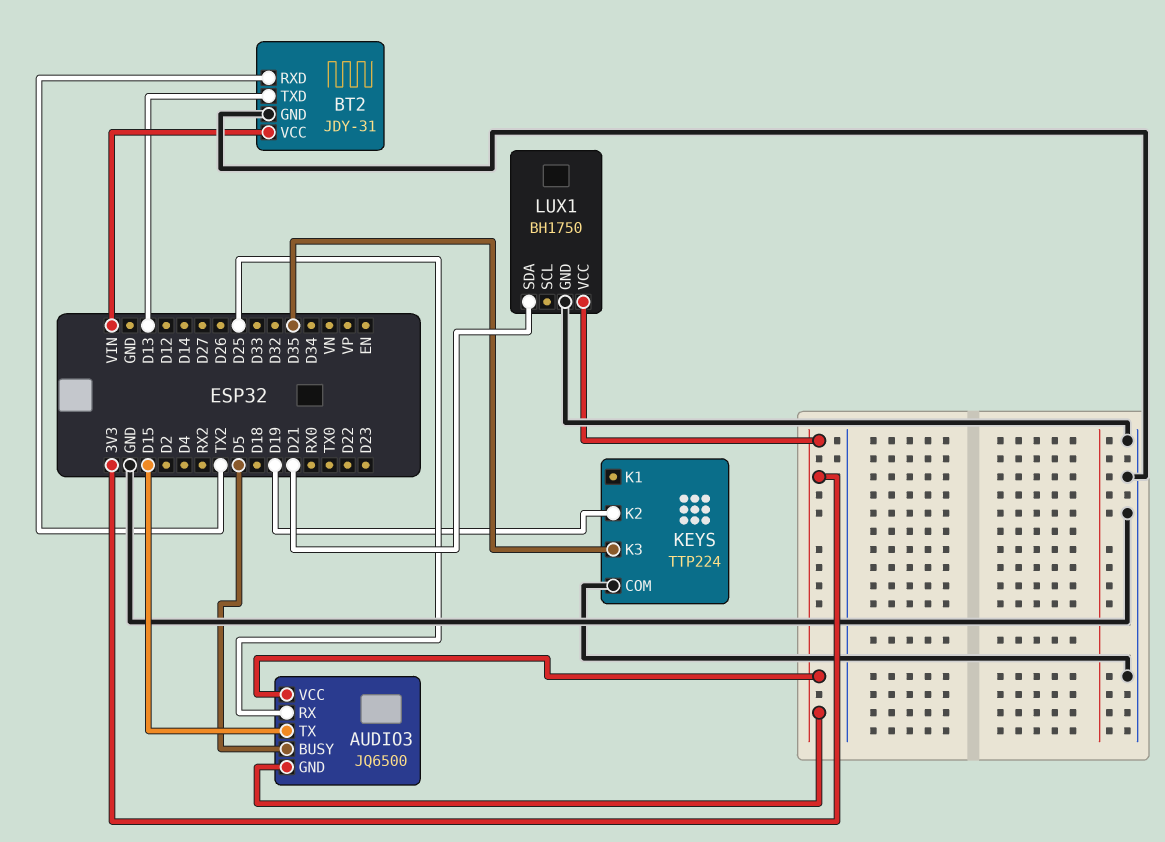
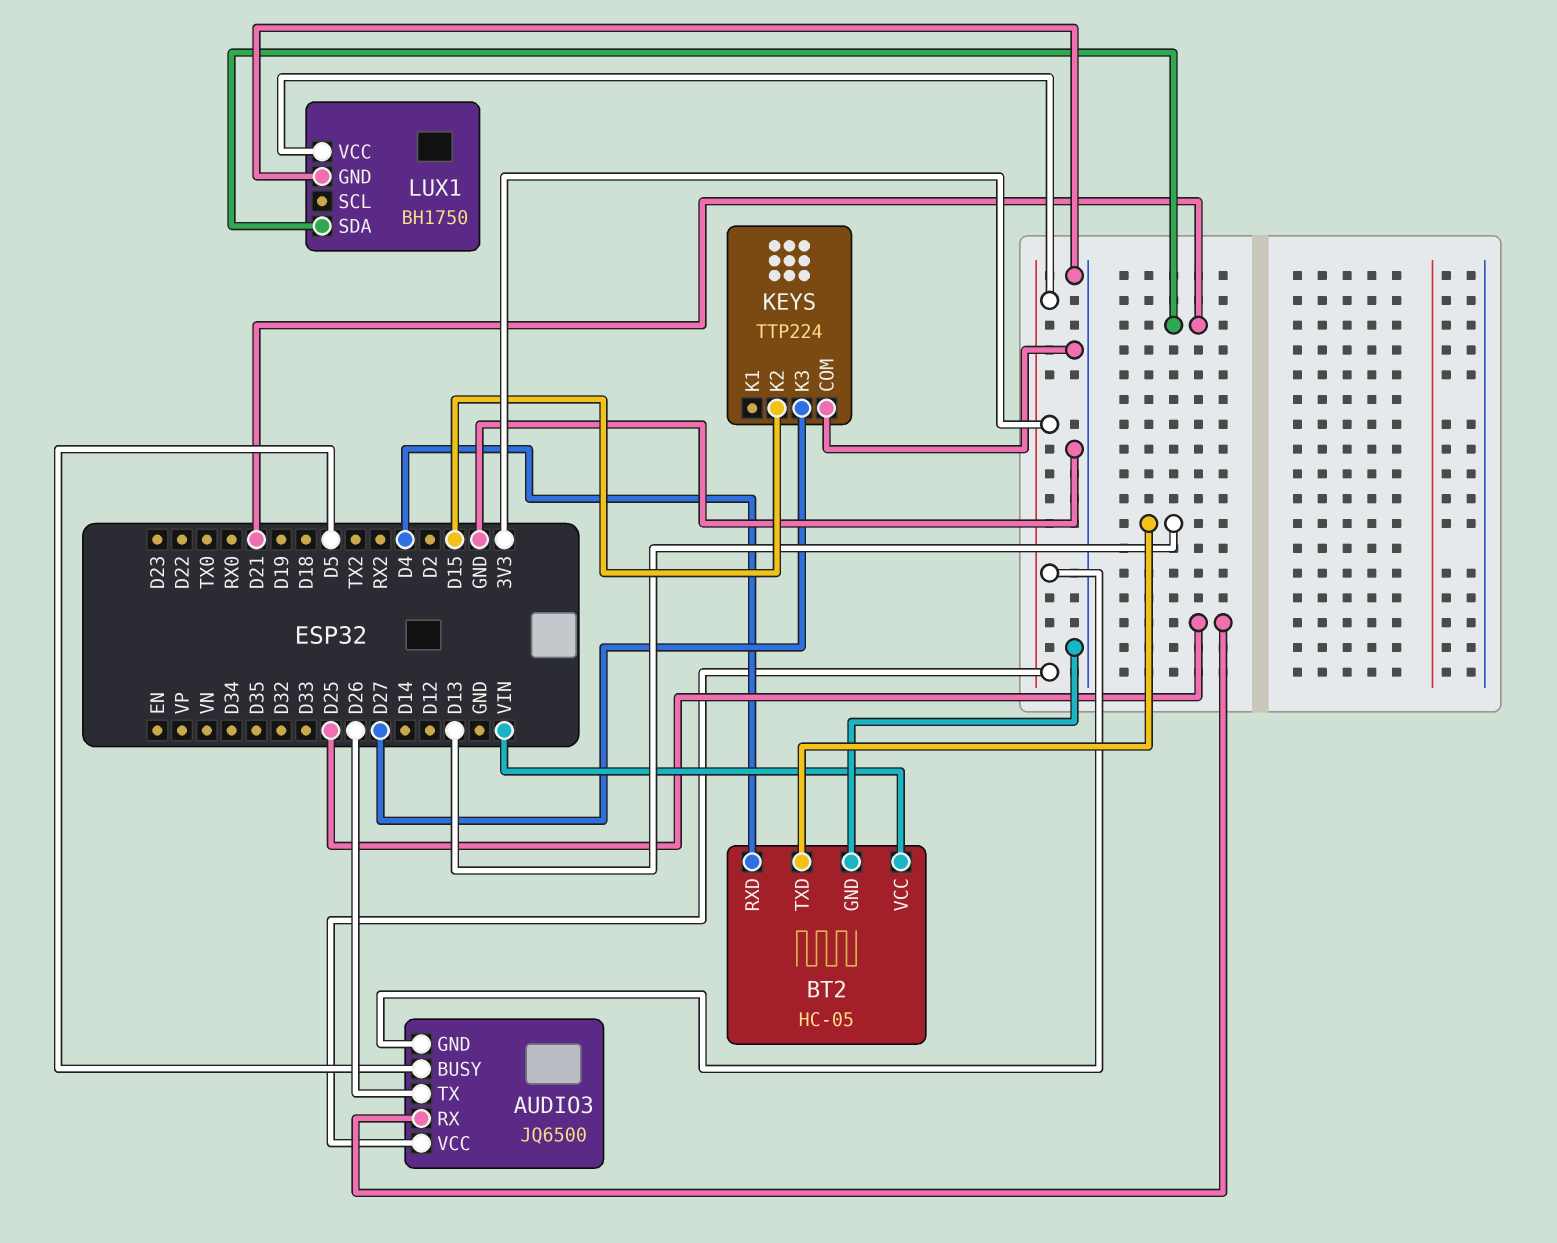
AUDIO3 pin TX: D15 -> D26
BT2: JDY-31 -> HC-05
BT2 pin RXD: TX2 -> D4
KEYS pin K2: D19 -> D15
KEYS pin K3: D35 -> D27

